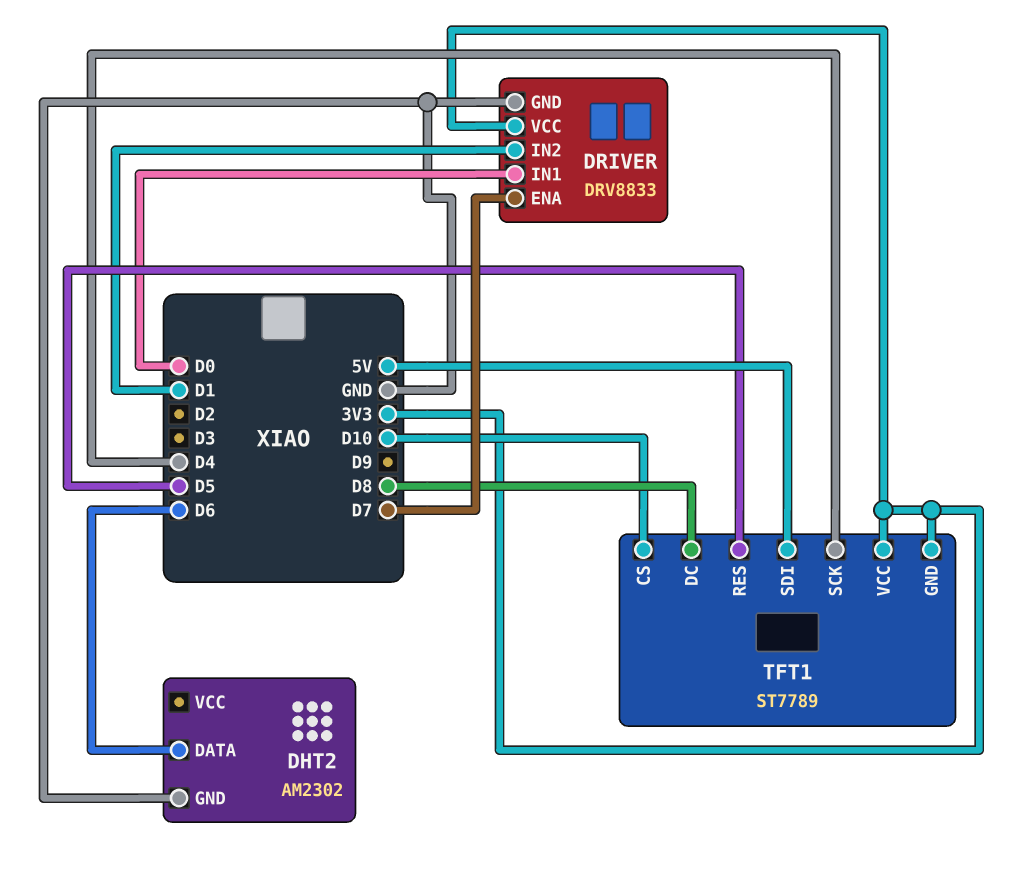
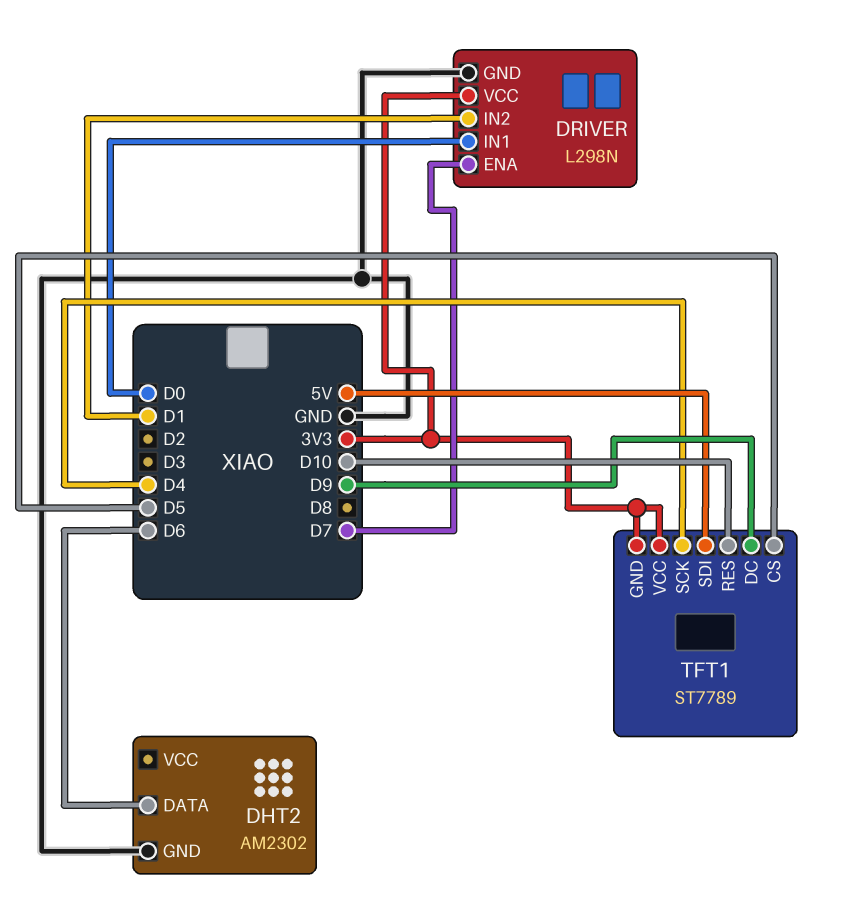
DRIVER: DRV8833 -> L298N
TFT1 pin CS: D10 -> D5
TFT1 pin DC: D8 -> D9
TFT1 pin RES: D5 -> D10

